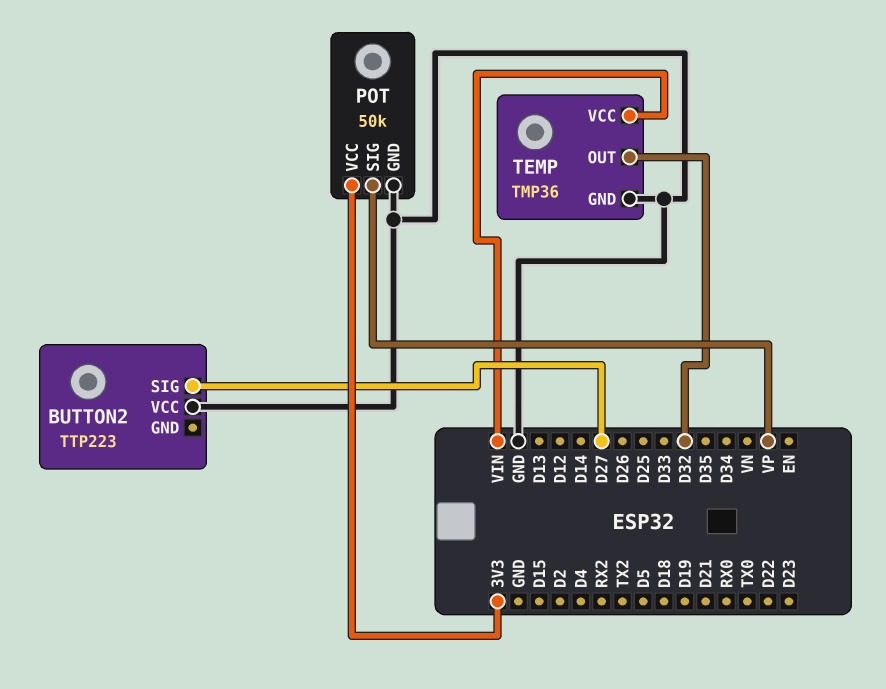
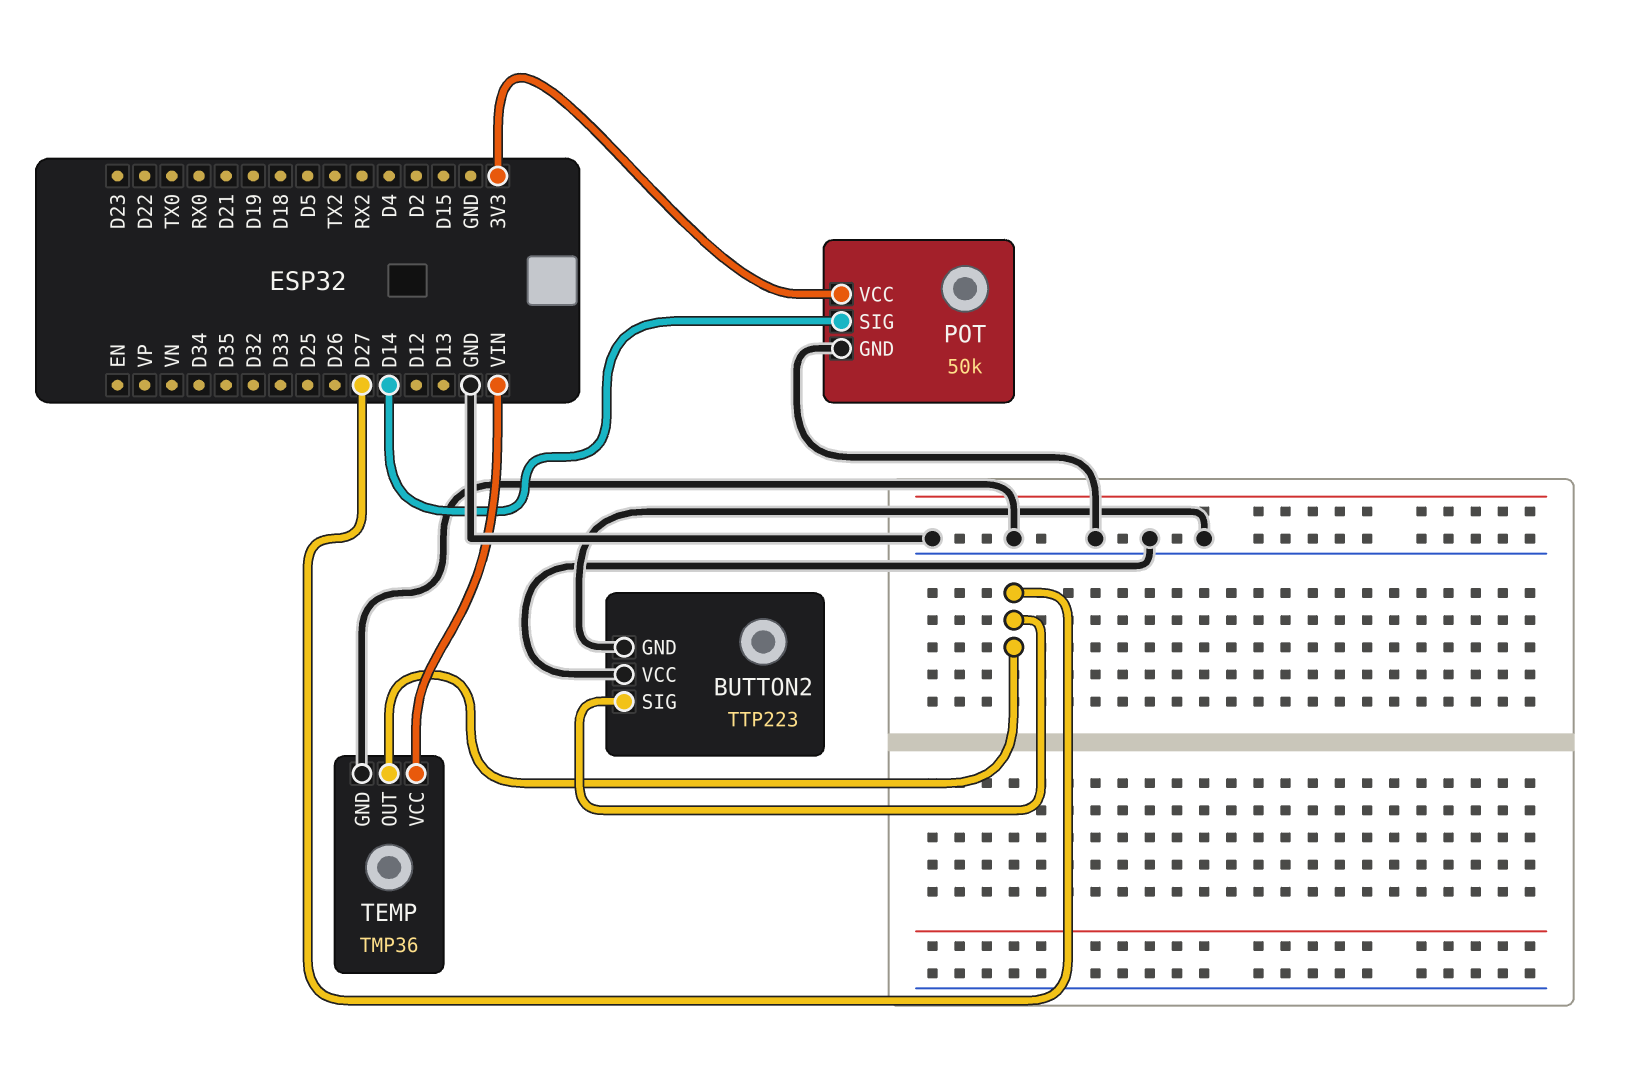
BUTTON2 pin GND: none -> GND
POT pin SIG: VP -> D14
TEMP pin OUT: D32 -> D27

